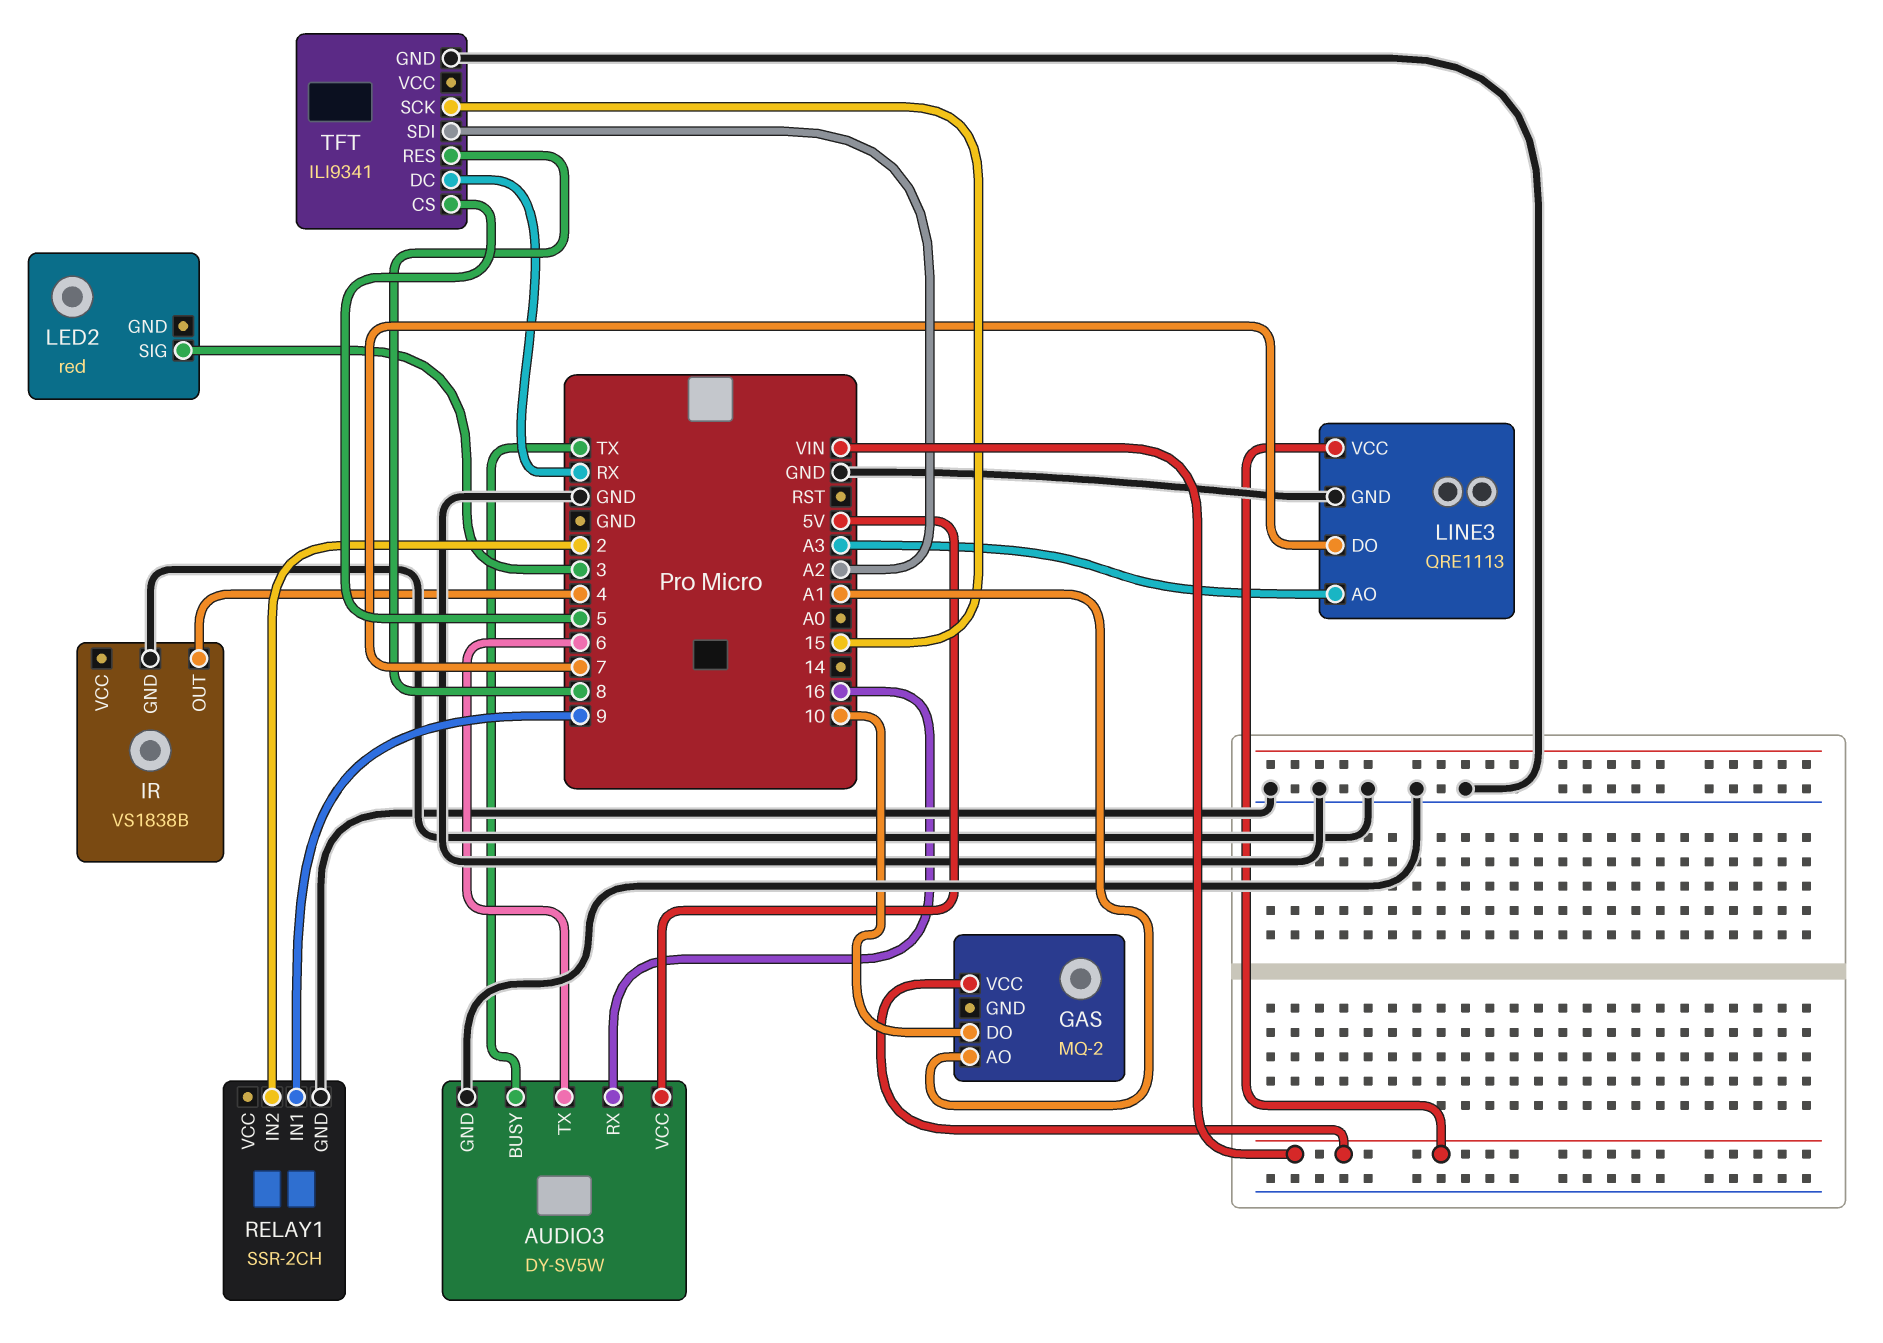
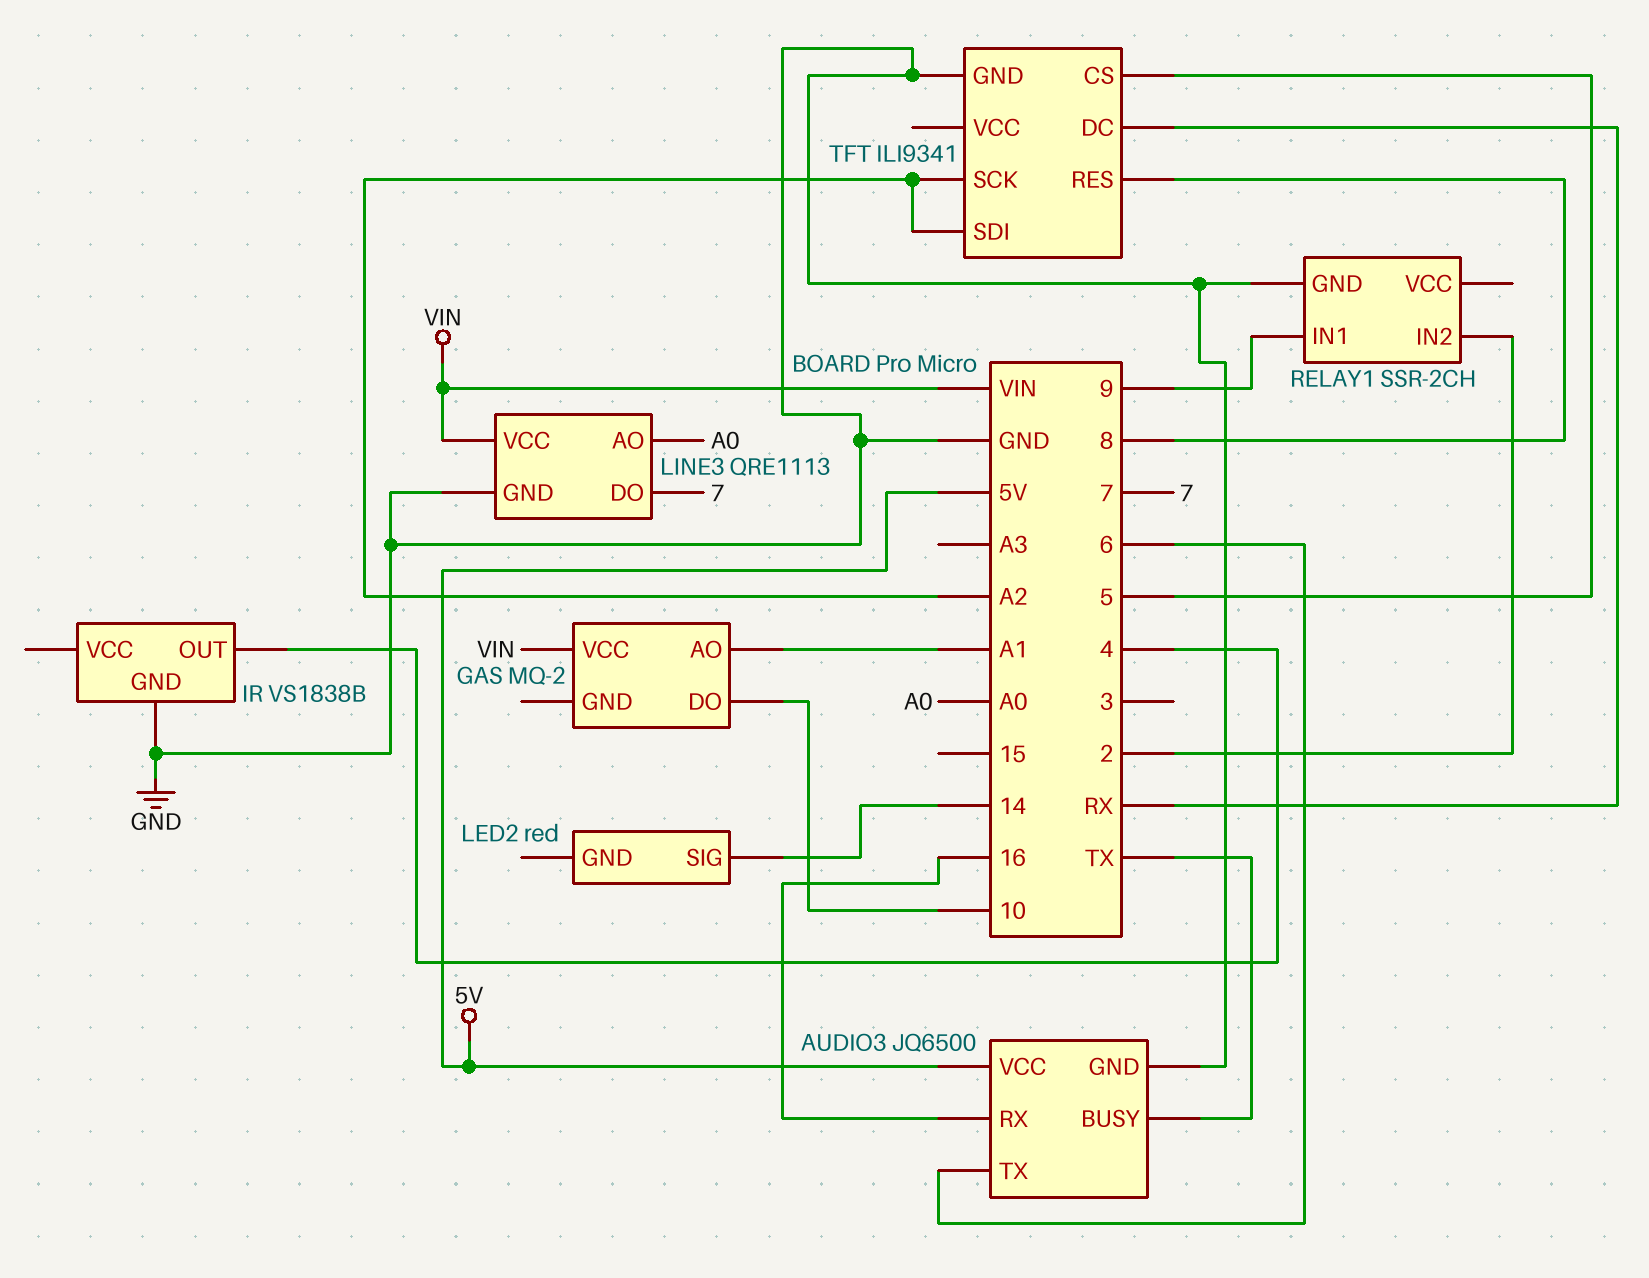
AUDIO3: DY-SV5W -> JQ6500
LED2 pin SIG: 3 -> 14
LINE3 pin AO: A3 -> A0
TFT pin SCK: 15 -> A2

